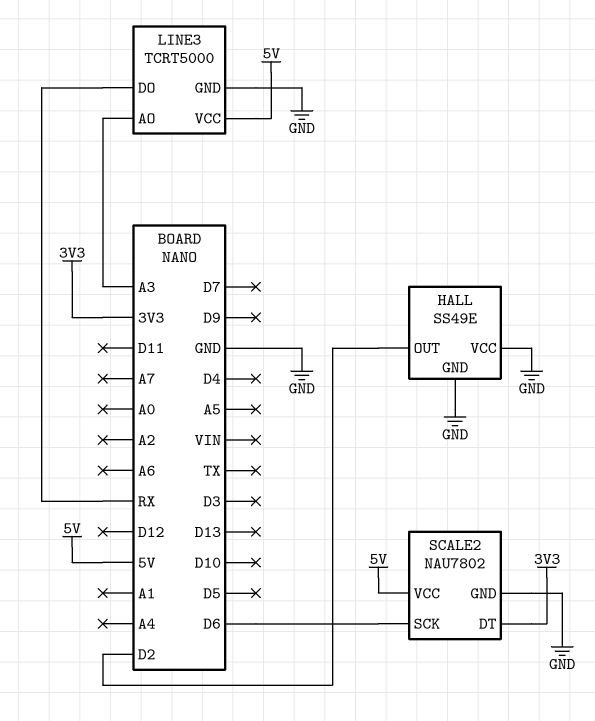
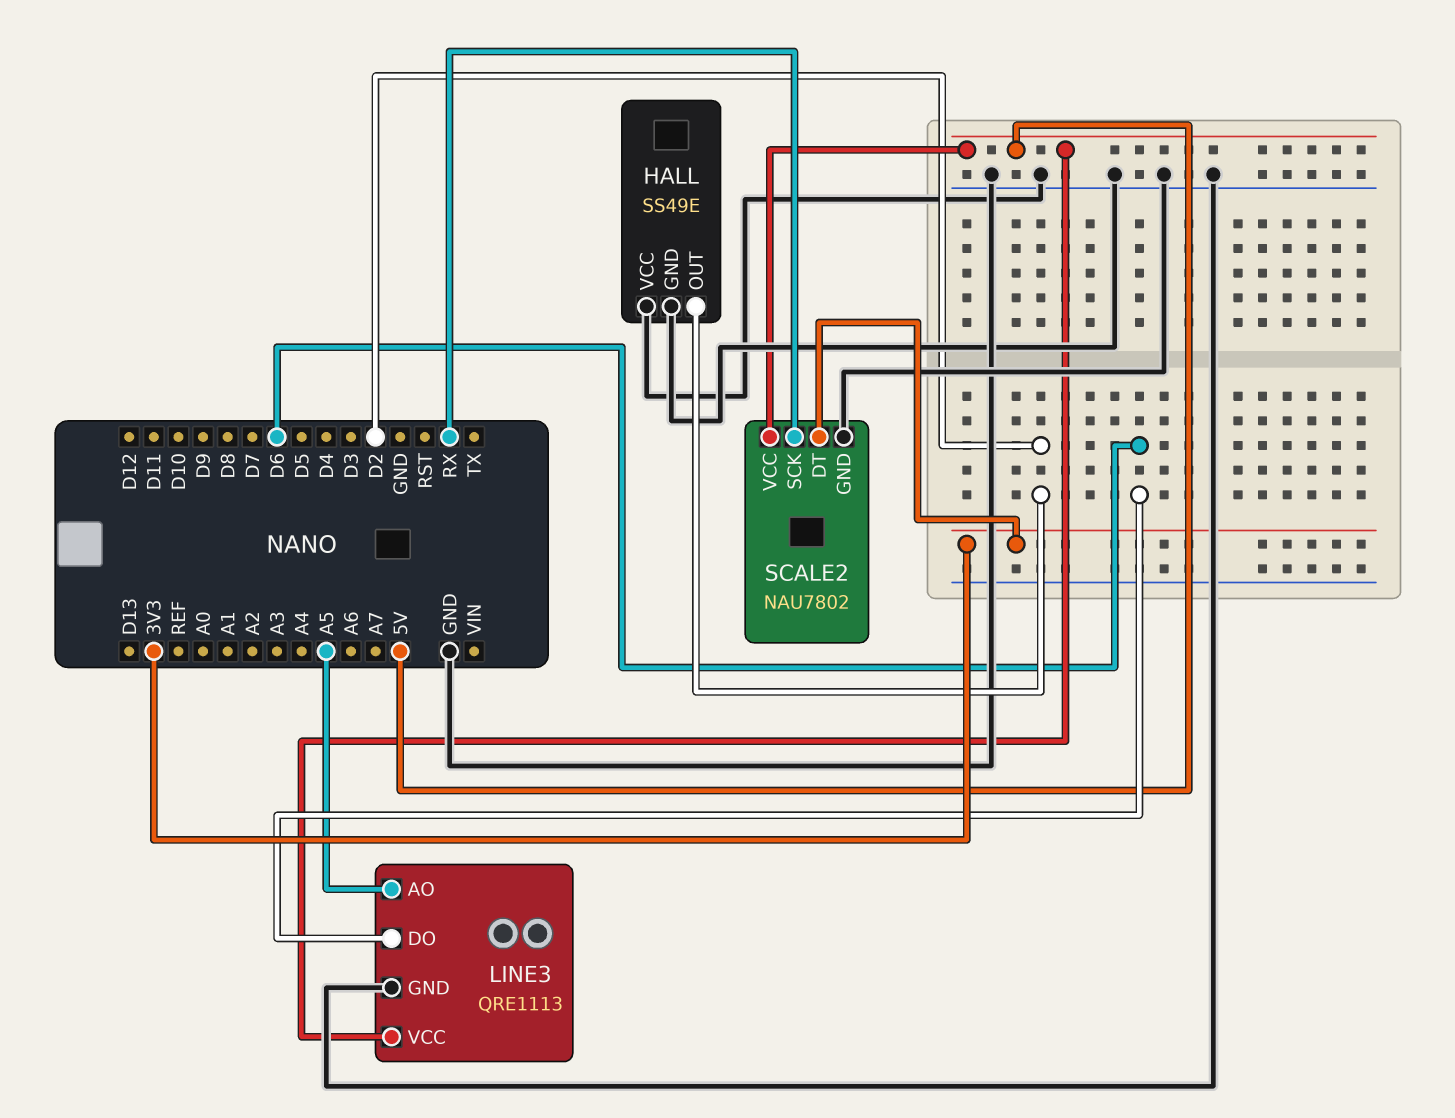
LINE3: TCRT5000 -> QRE1113
LINE3 pin AO: A3 -> A5
LINE3 pin DO: RX -> D6
SCALE2 pin SCK: D6 -> RX

